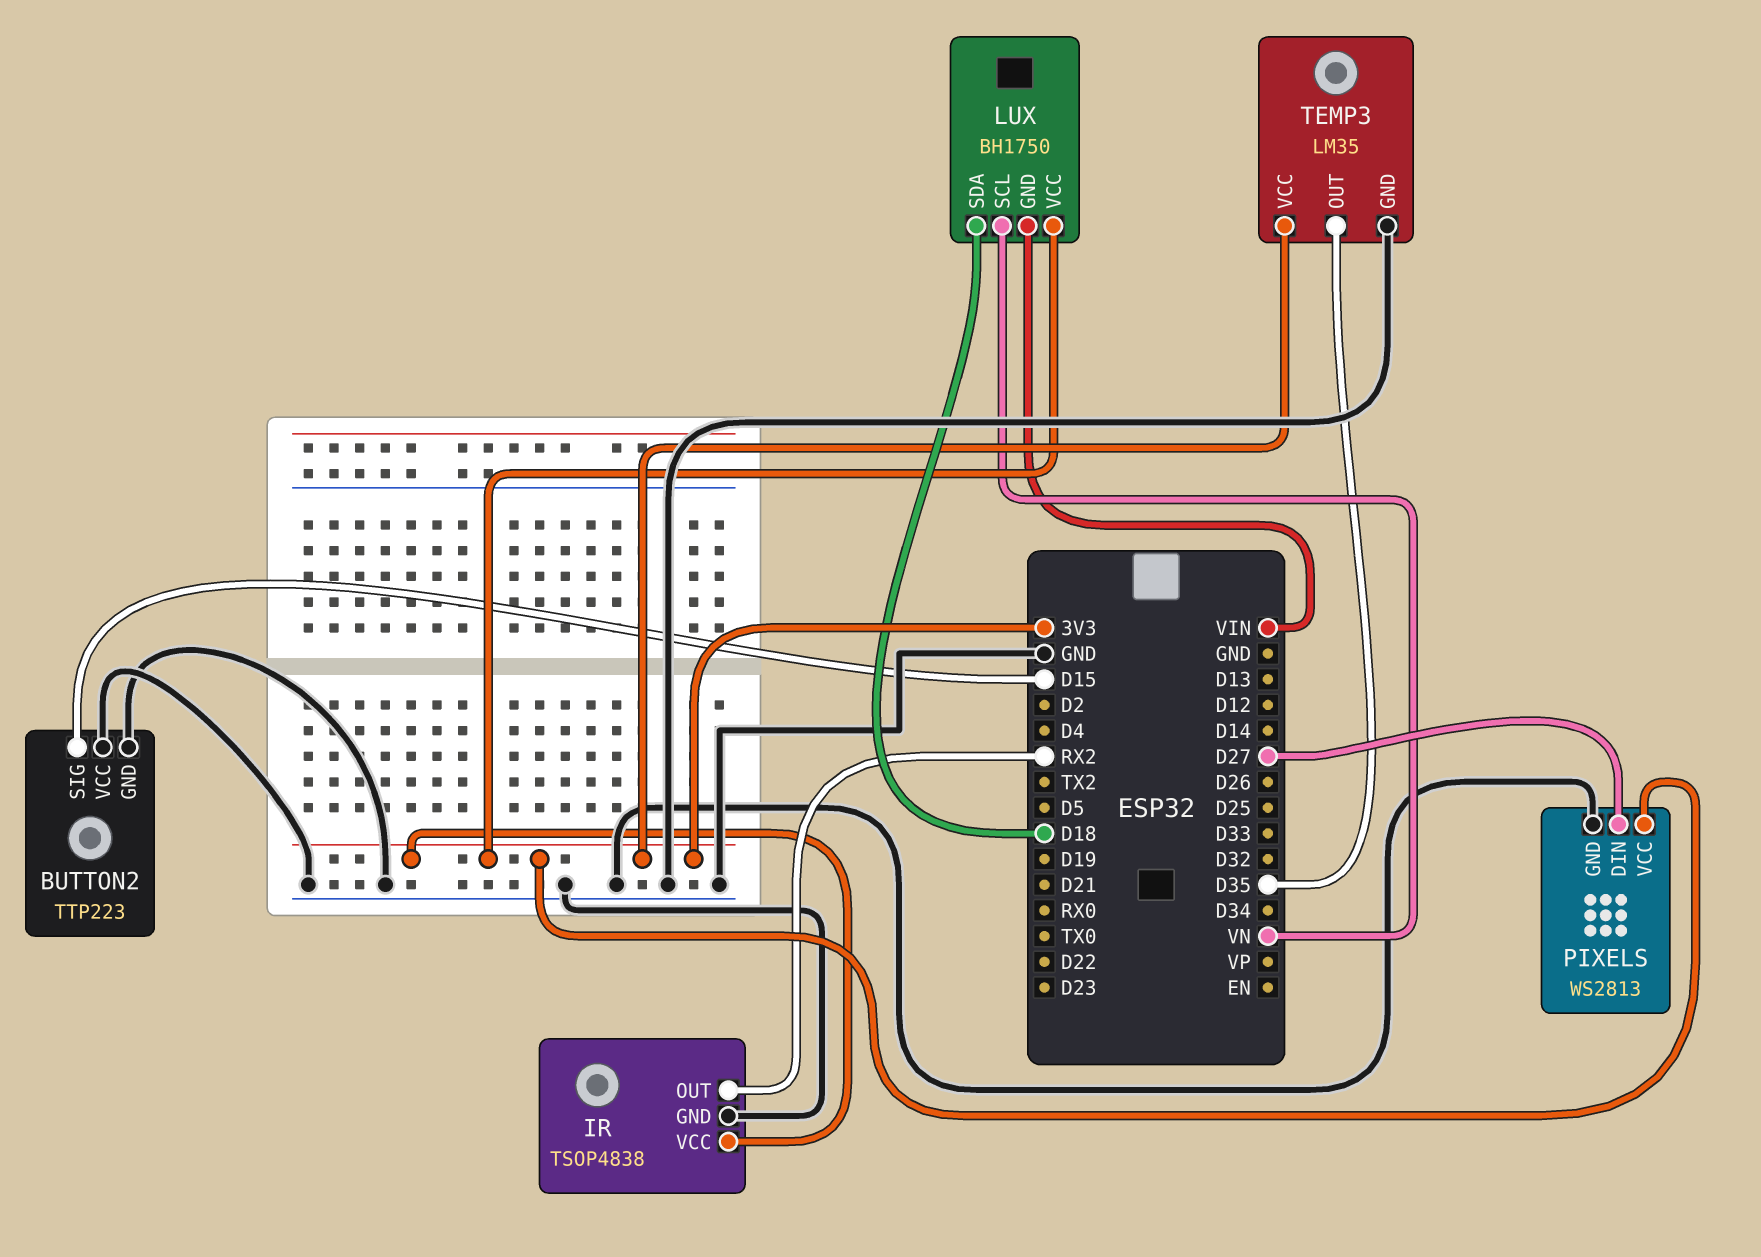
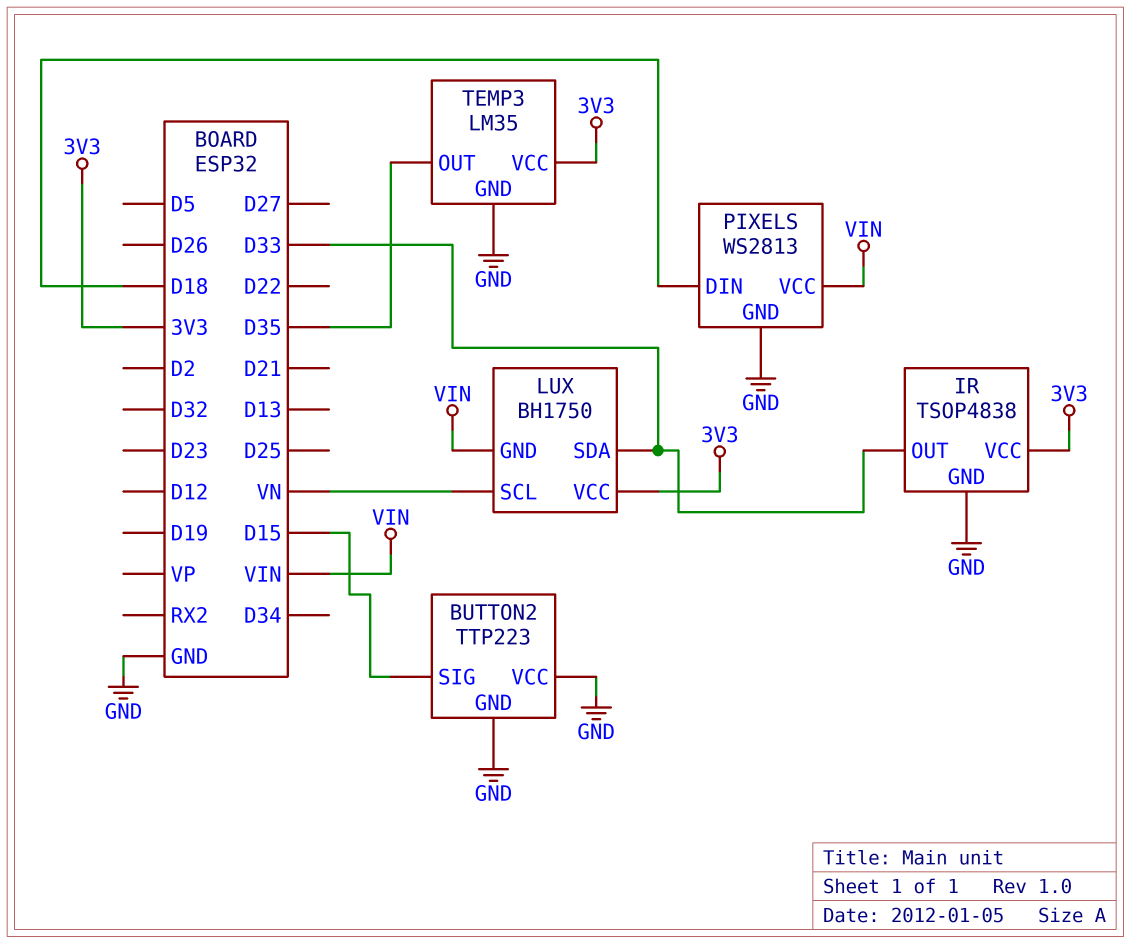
IR pin OUT: RX2 -> D33
LUX pin SDA: D18 -> D33
PIXELS pin DIN: D27 -> D18
PIXELS pin VCC: 3V3 -> VIN

